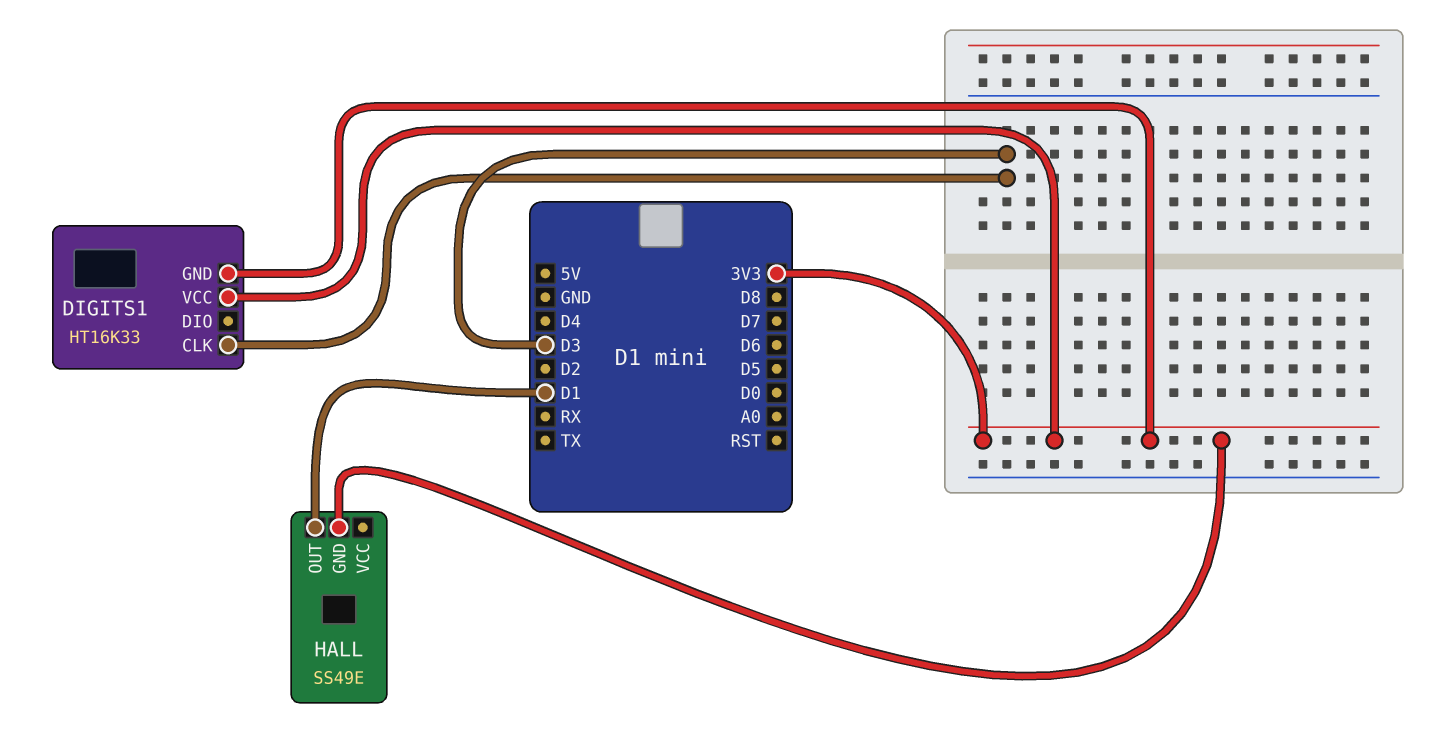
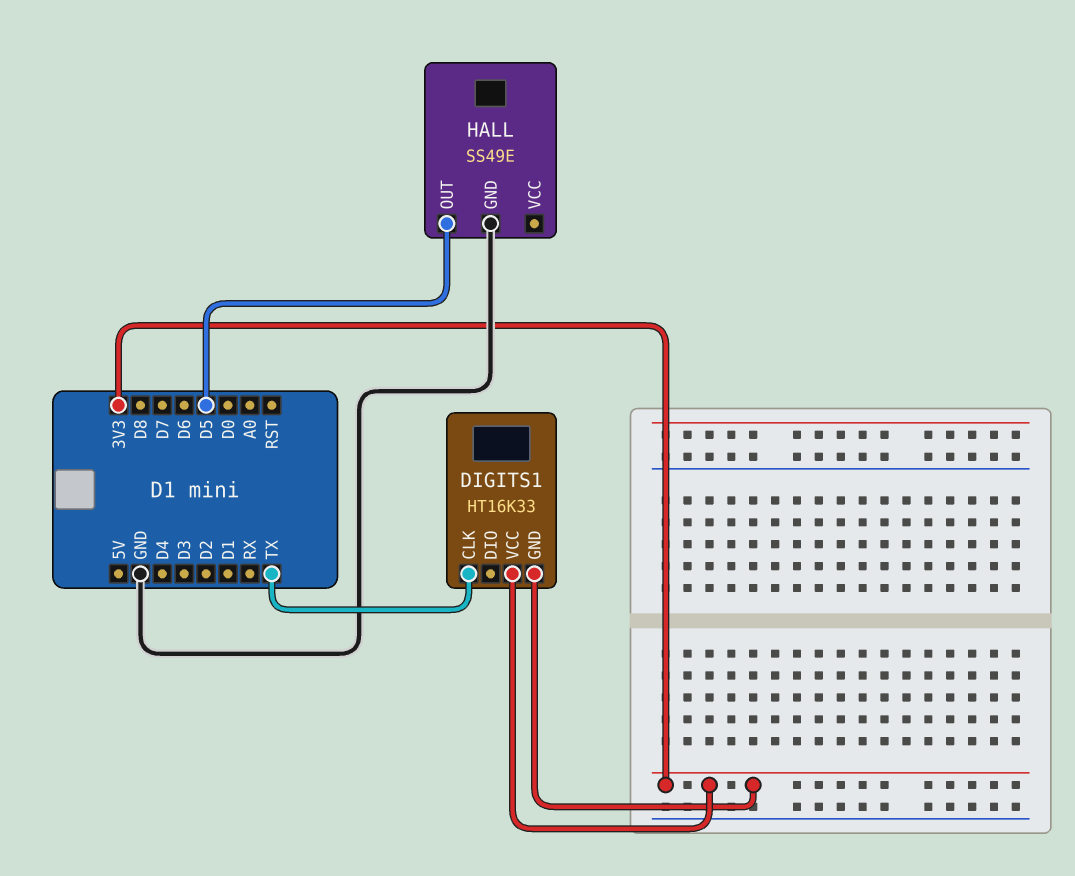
DIGITS1 pin CLK: D3 -> TX
HALL pin GND: 3V3 -> GND
HALL pin OUT: D1 -> D5

